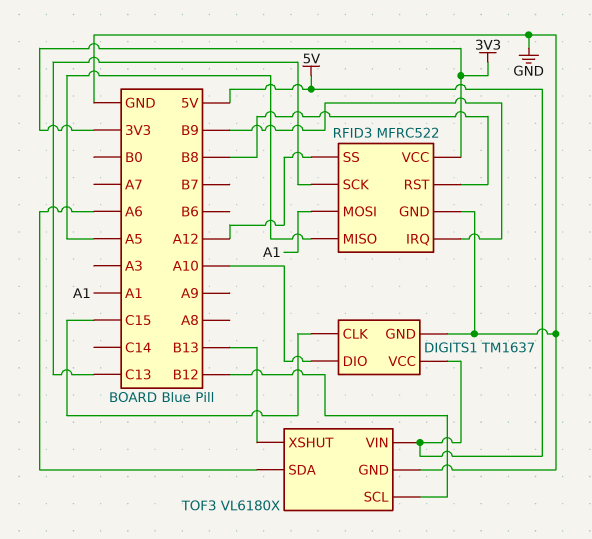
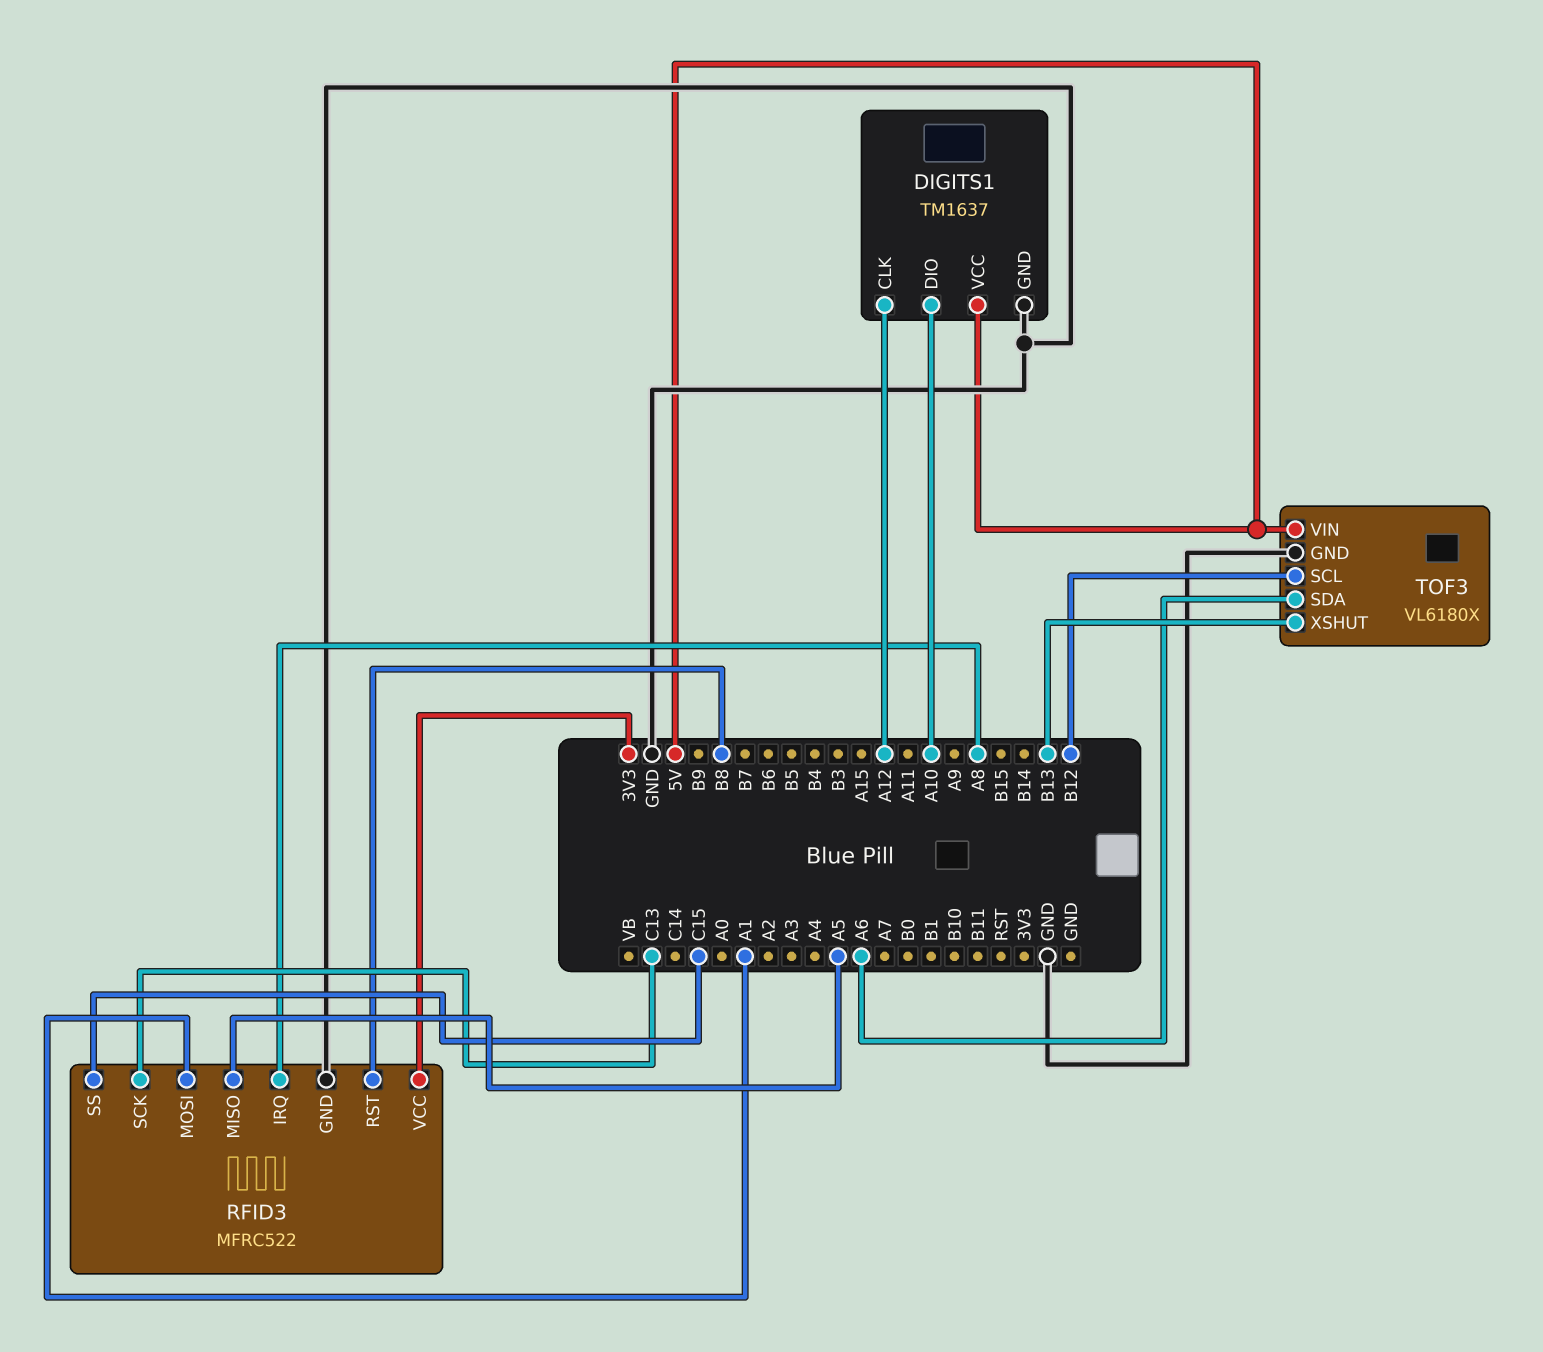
DIGITS1 pin CLK: C15 -> A12
RFID3 pin IRQ: B9 -> A8
RFID3 pin SS: A12 -> C15

